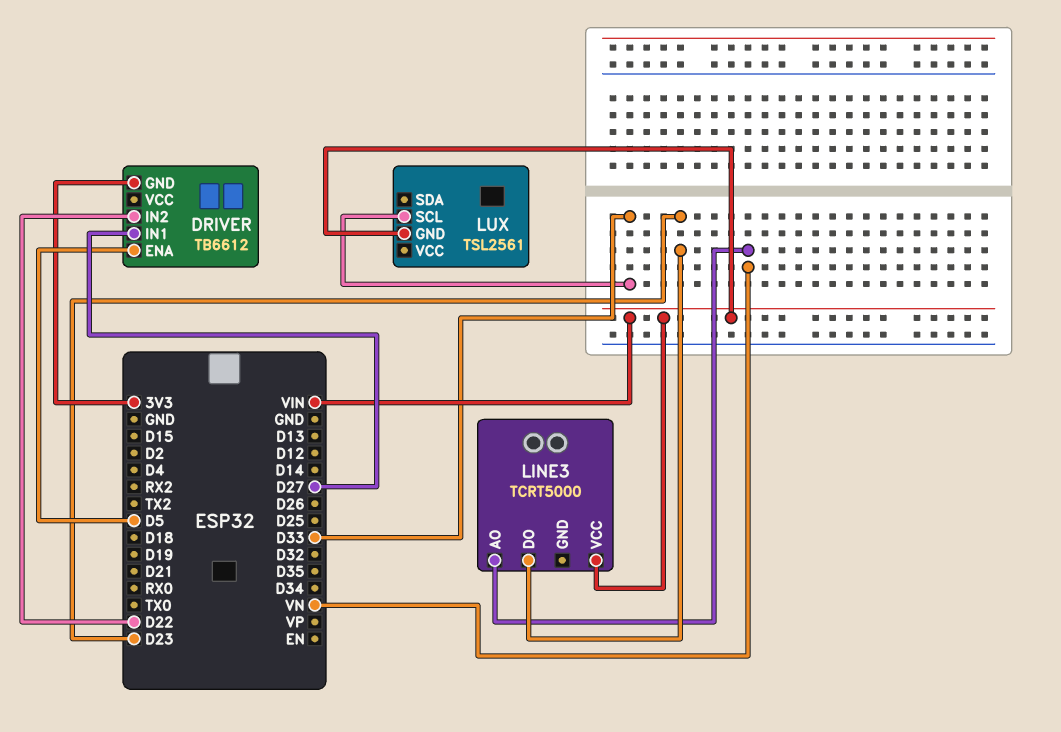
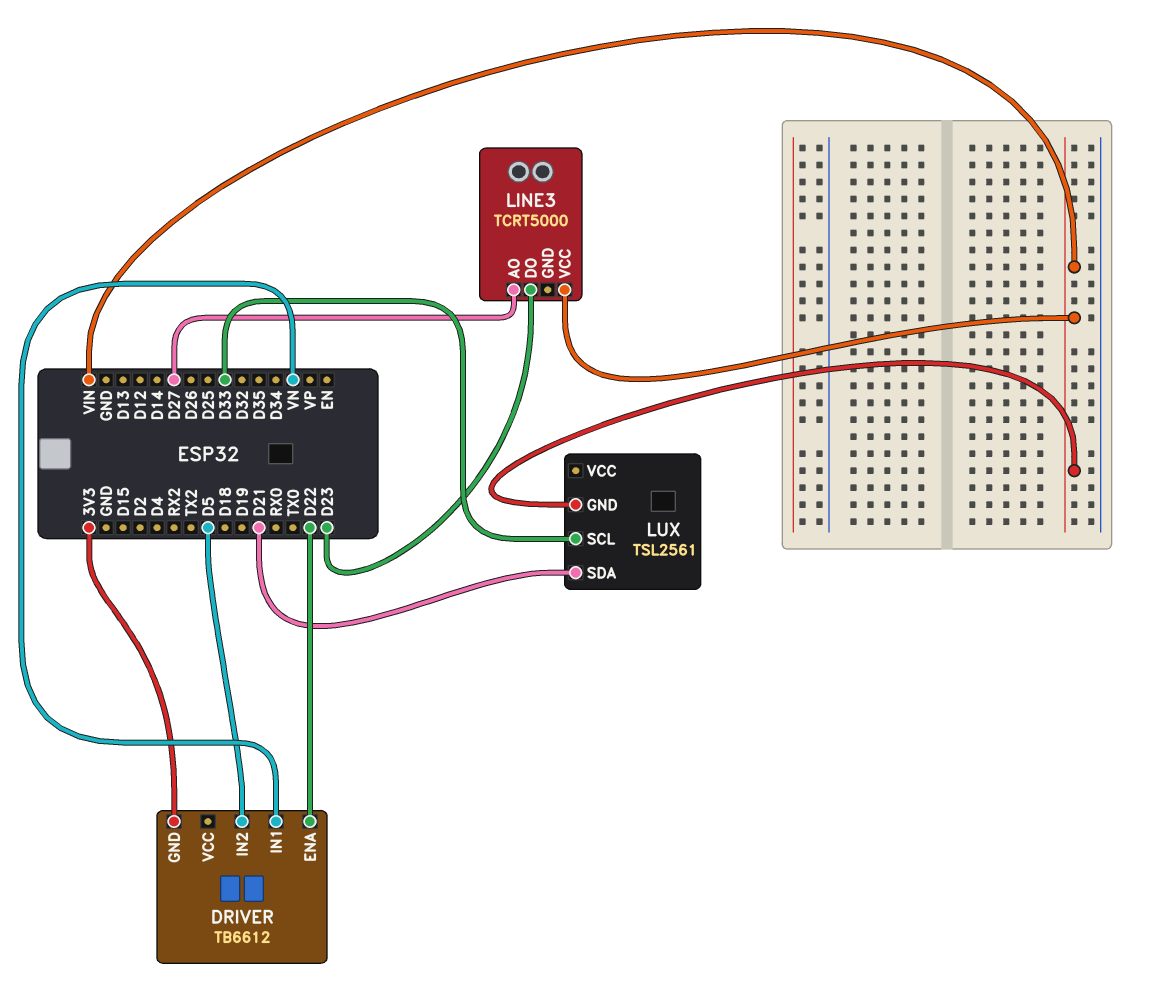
DRIVER pin ENA: D5 -> D22
DRIVER pin IN1: D27 -> VN
DRIVER pin IN2: D22 -> D5
LINE3 pin AO: VN -> D27
LUX pin SDA: none -> D21

